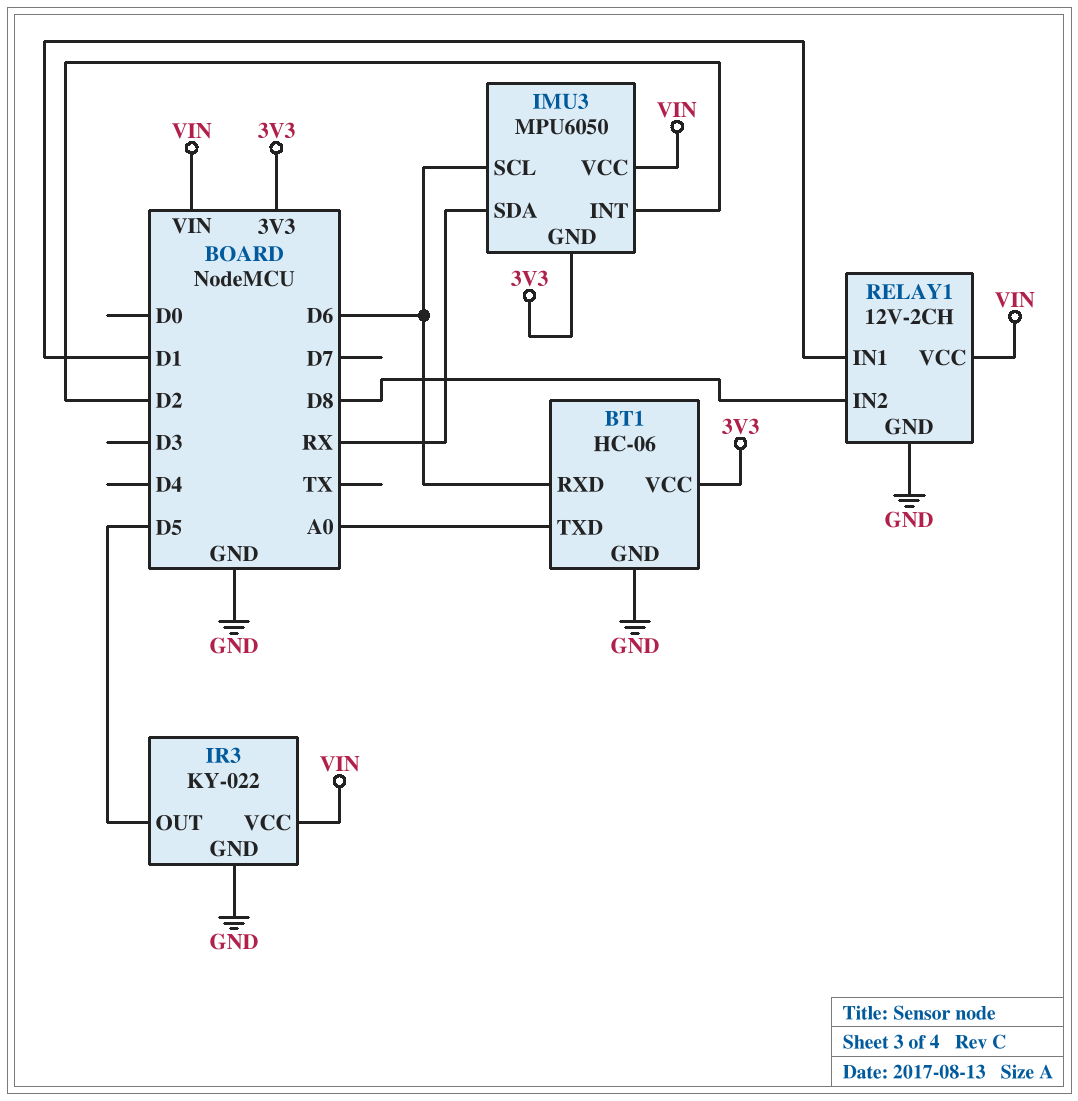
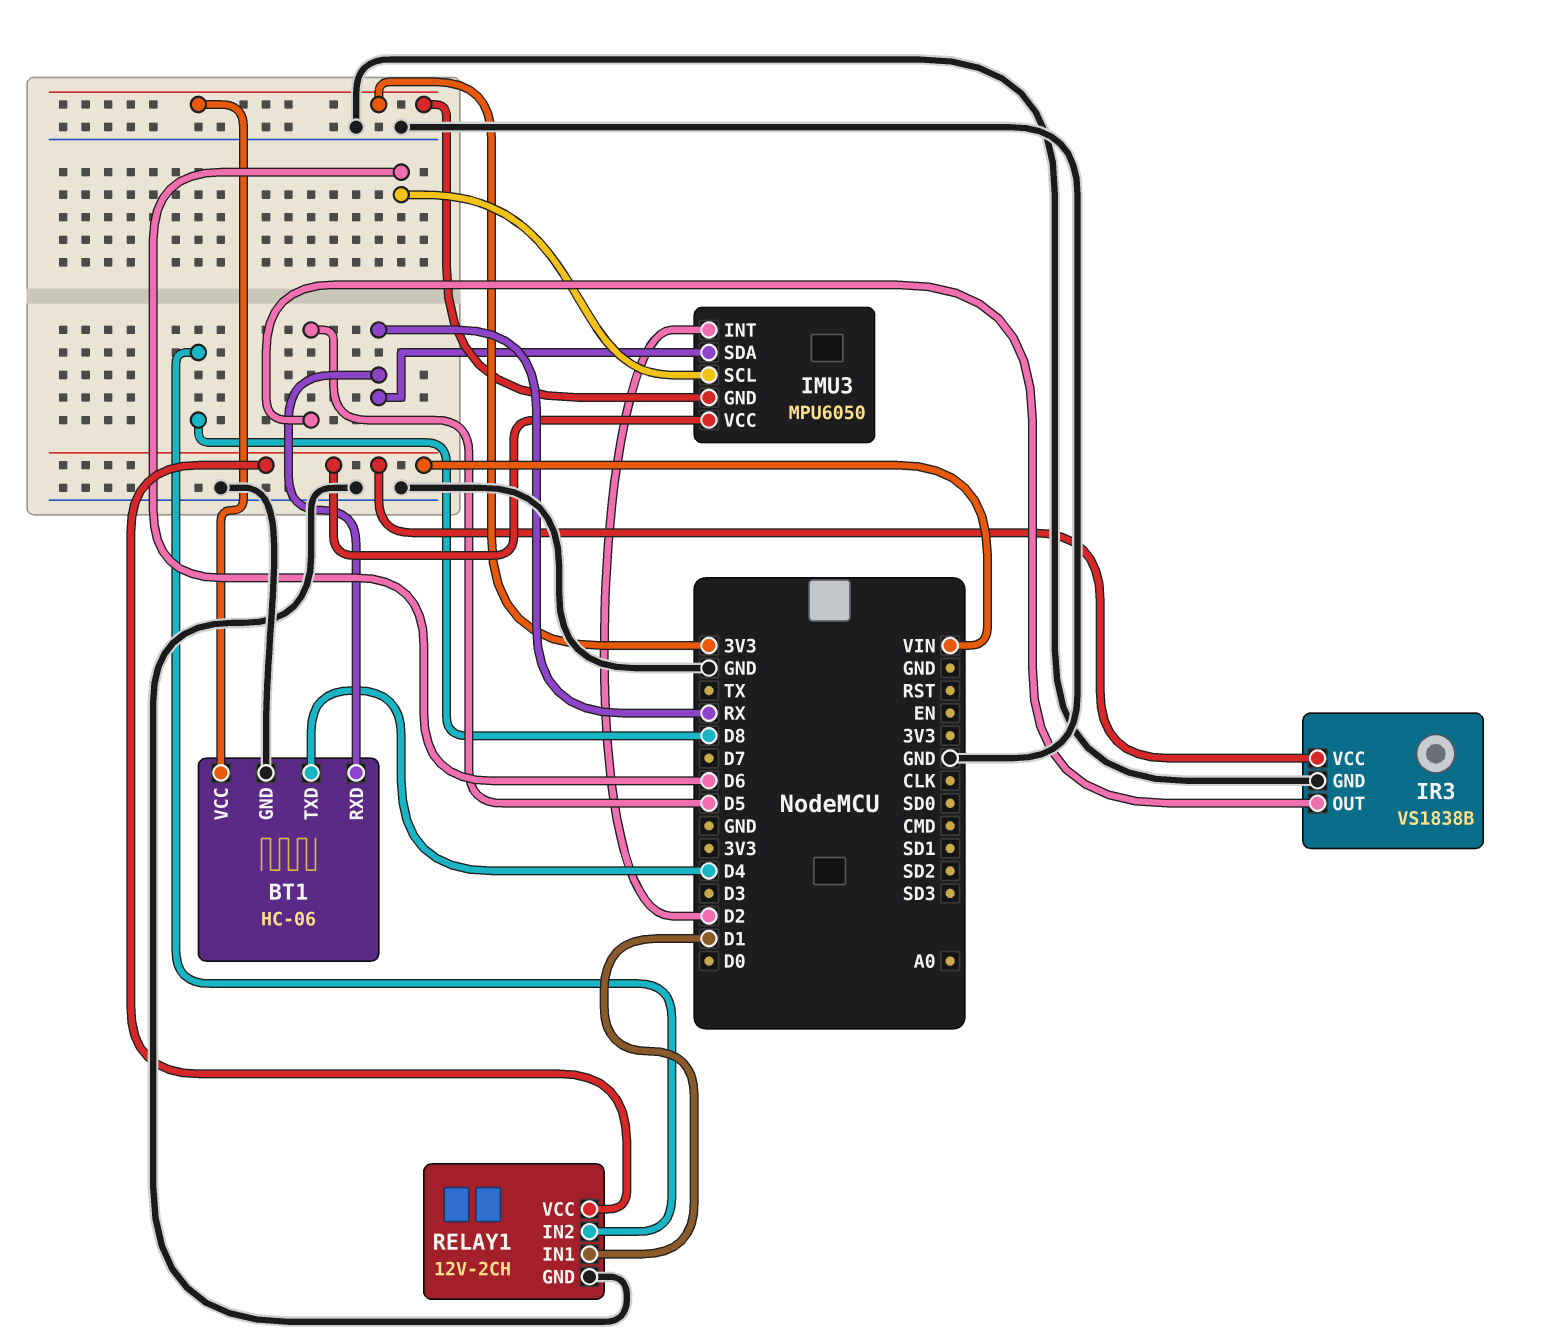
BT1 pin RXD: D6 -> RX
BT1 pin TXD: A0 -> D4
IR3: KY-022 -> VS1838B

